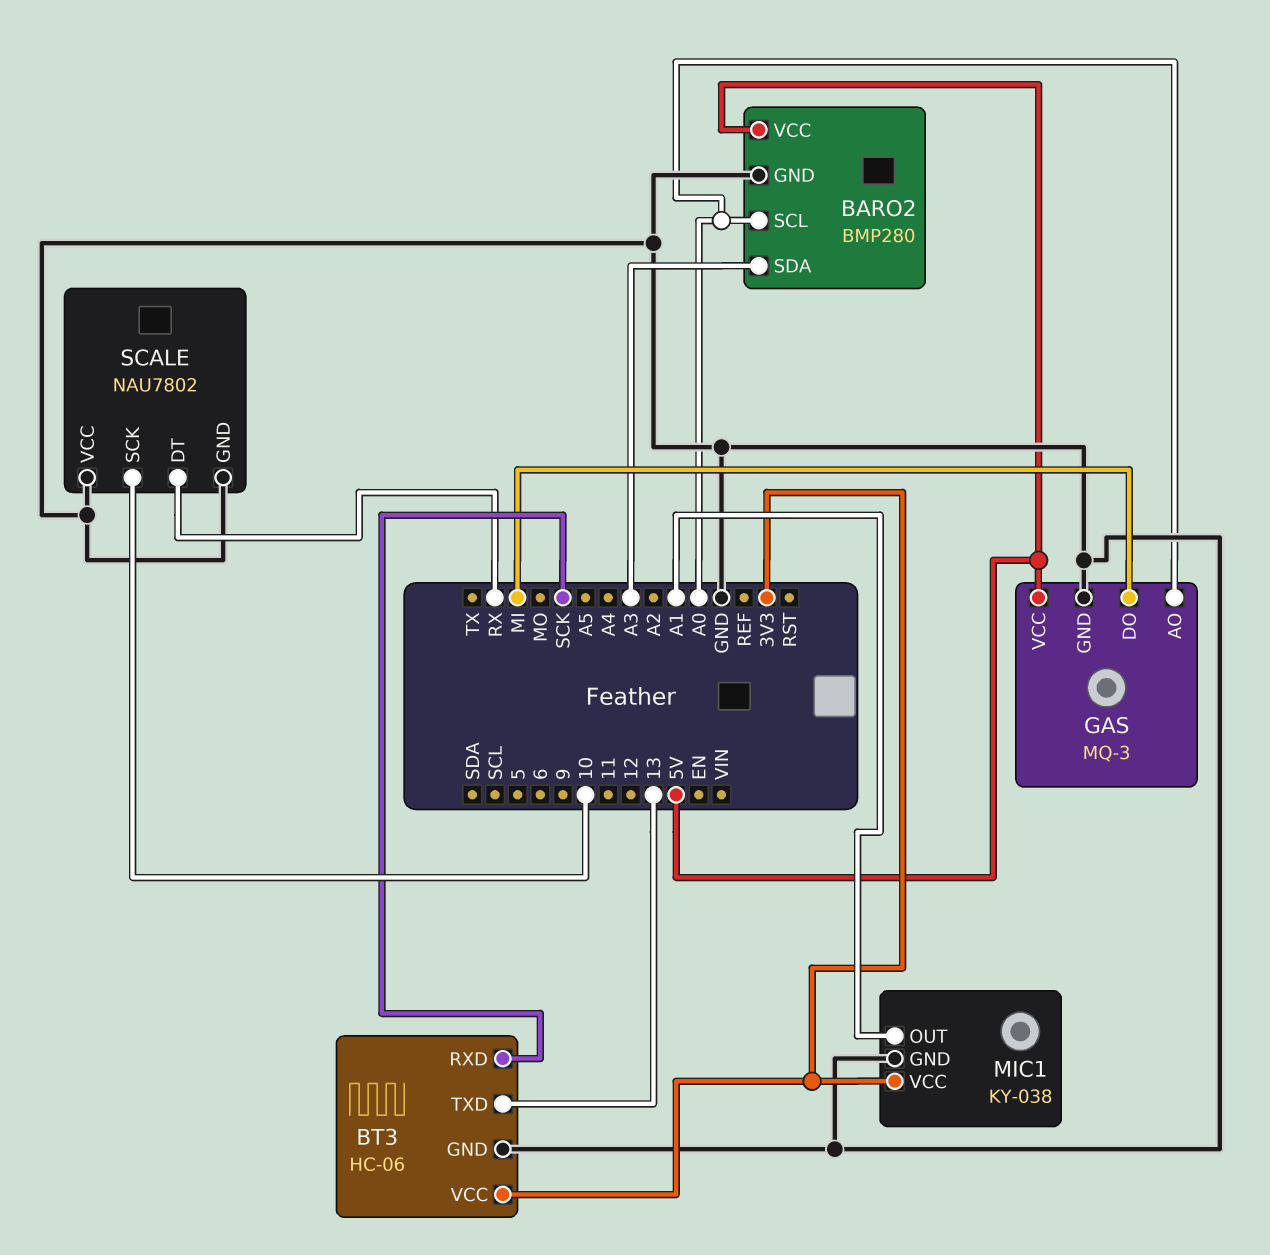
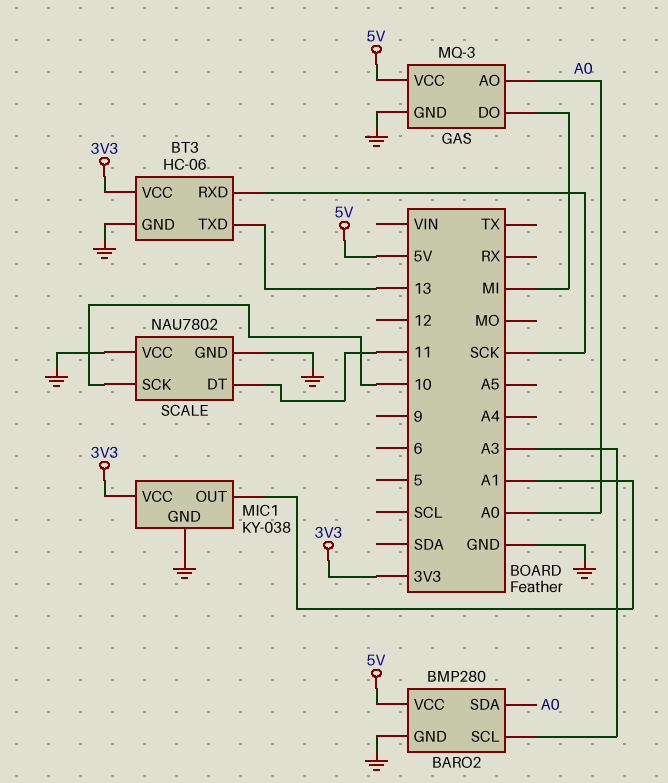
BARO2 pin SCL: A0 -> A3
BARO2 pin SDA: A3 -> A0
SCALE pin DT: RX -> 11

